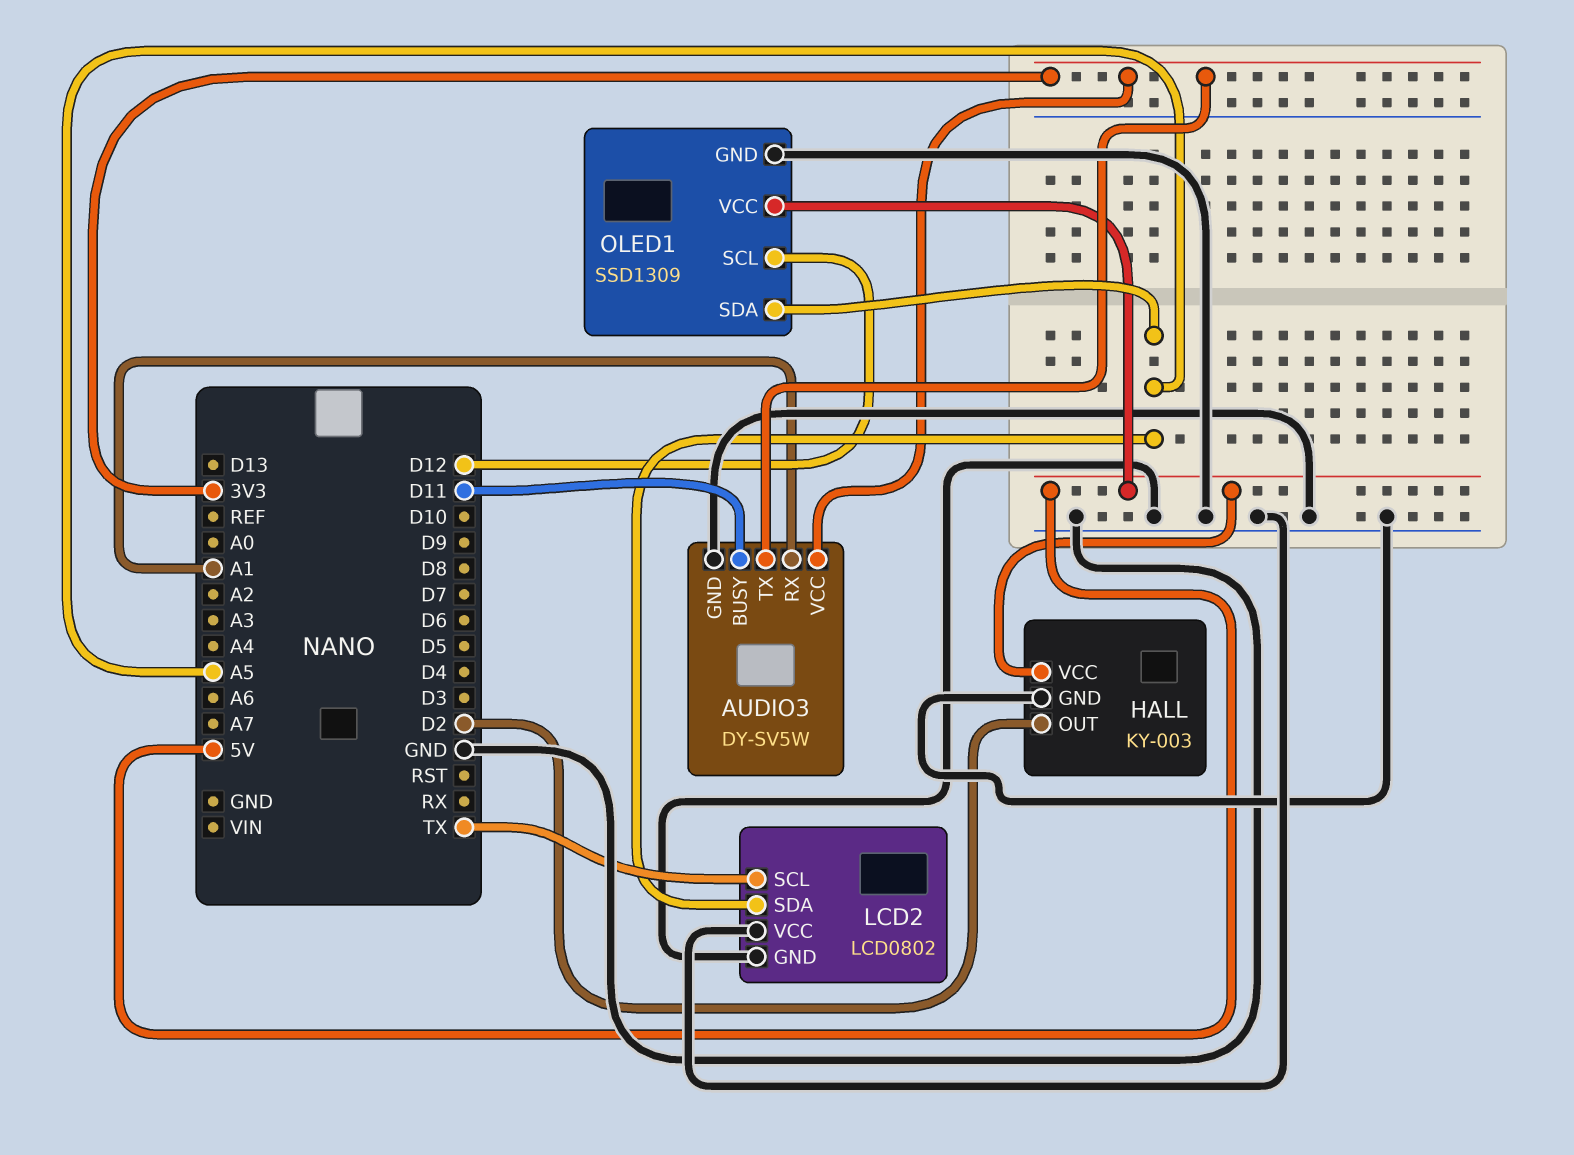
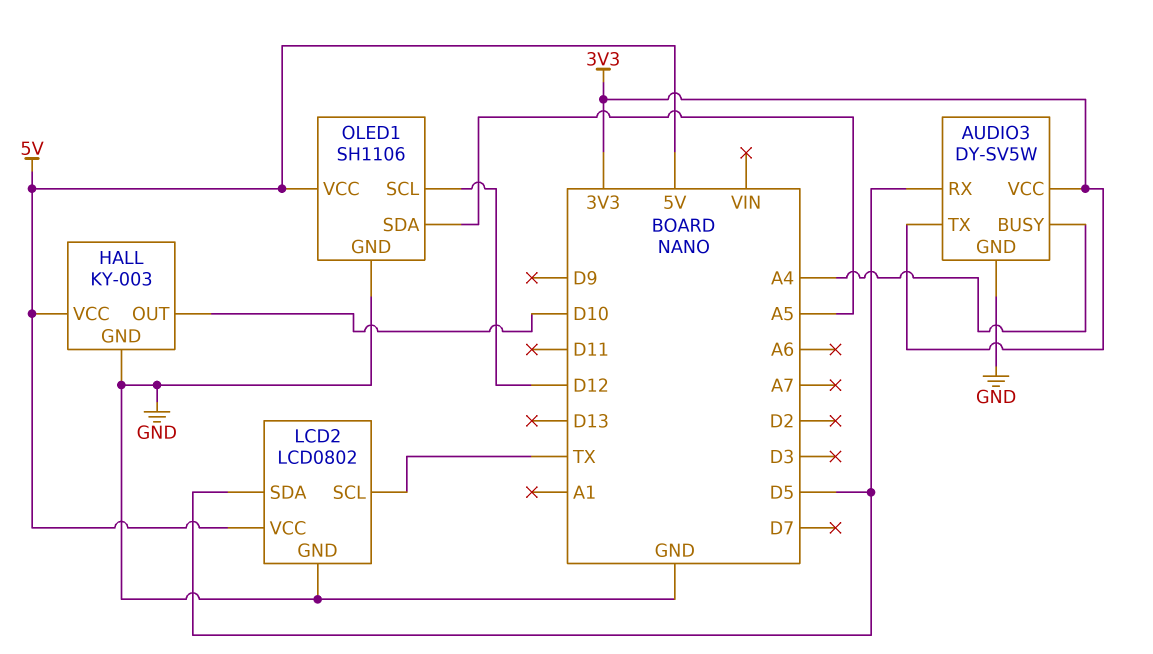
AUDIO3 pin BUSY: D11 -> A4
AUDIO3 pin RX: A1 -> D5
HALL pin OUT: D2 -> D10
LCD2 pin SDA: A5 -> D5
LCD2 pin VCC: GND -> 5V
OLED1: SSD1309 -> SH1106

